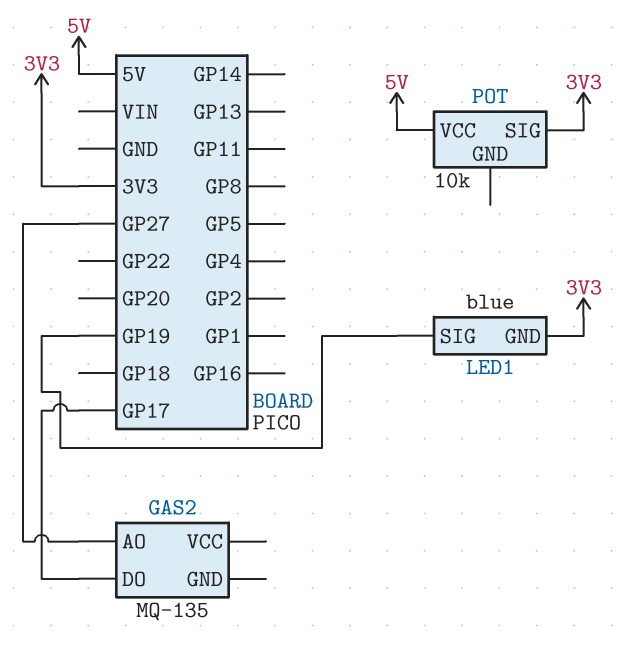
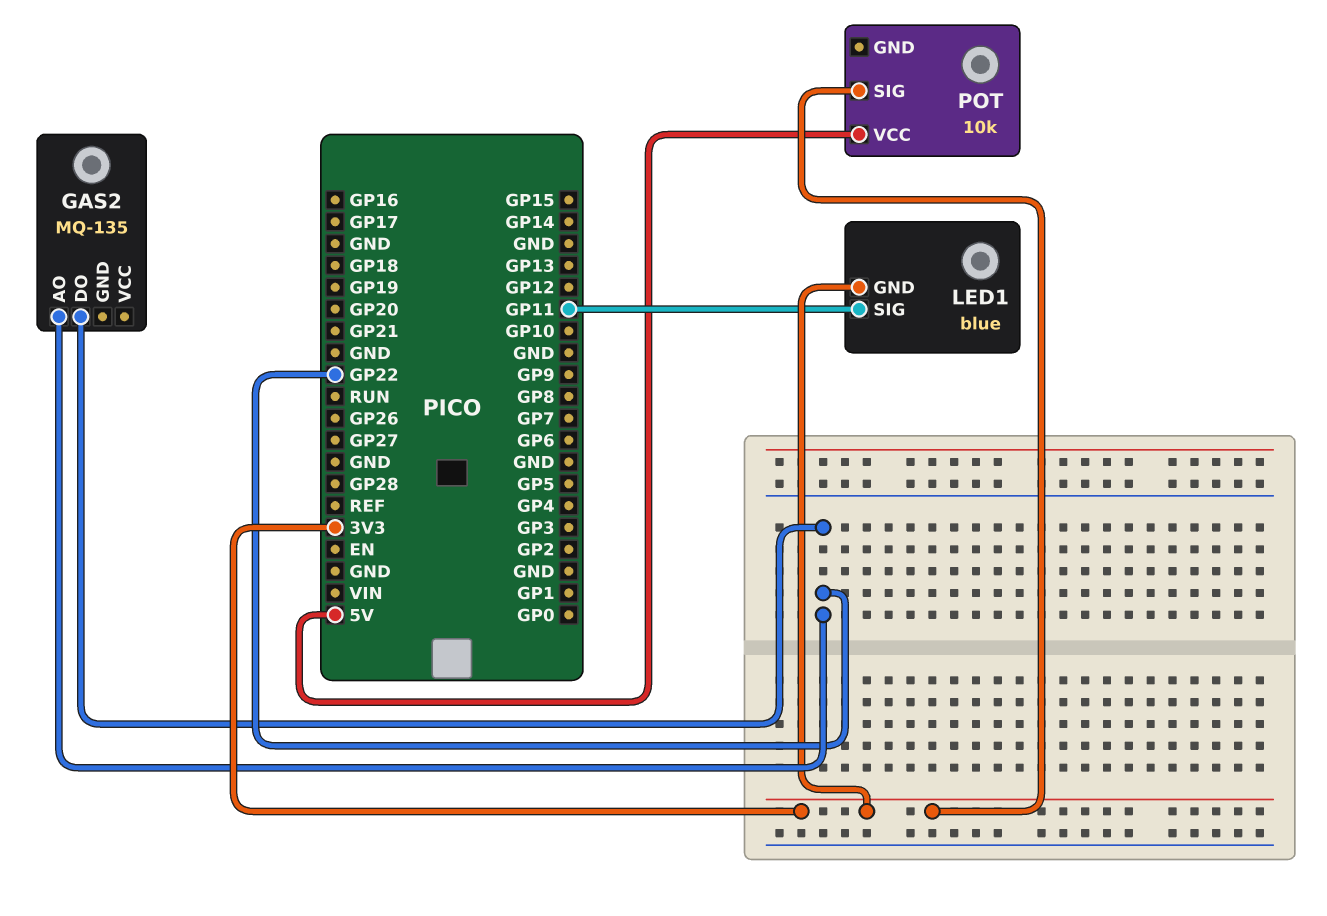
GAS2 pin AO: GP27 -> GP22
GAS2 pin DO: GP17 -> GP22
LED1 pin SIG: GP19 -> GP11

